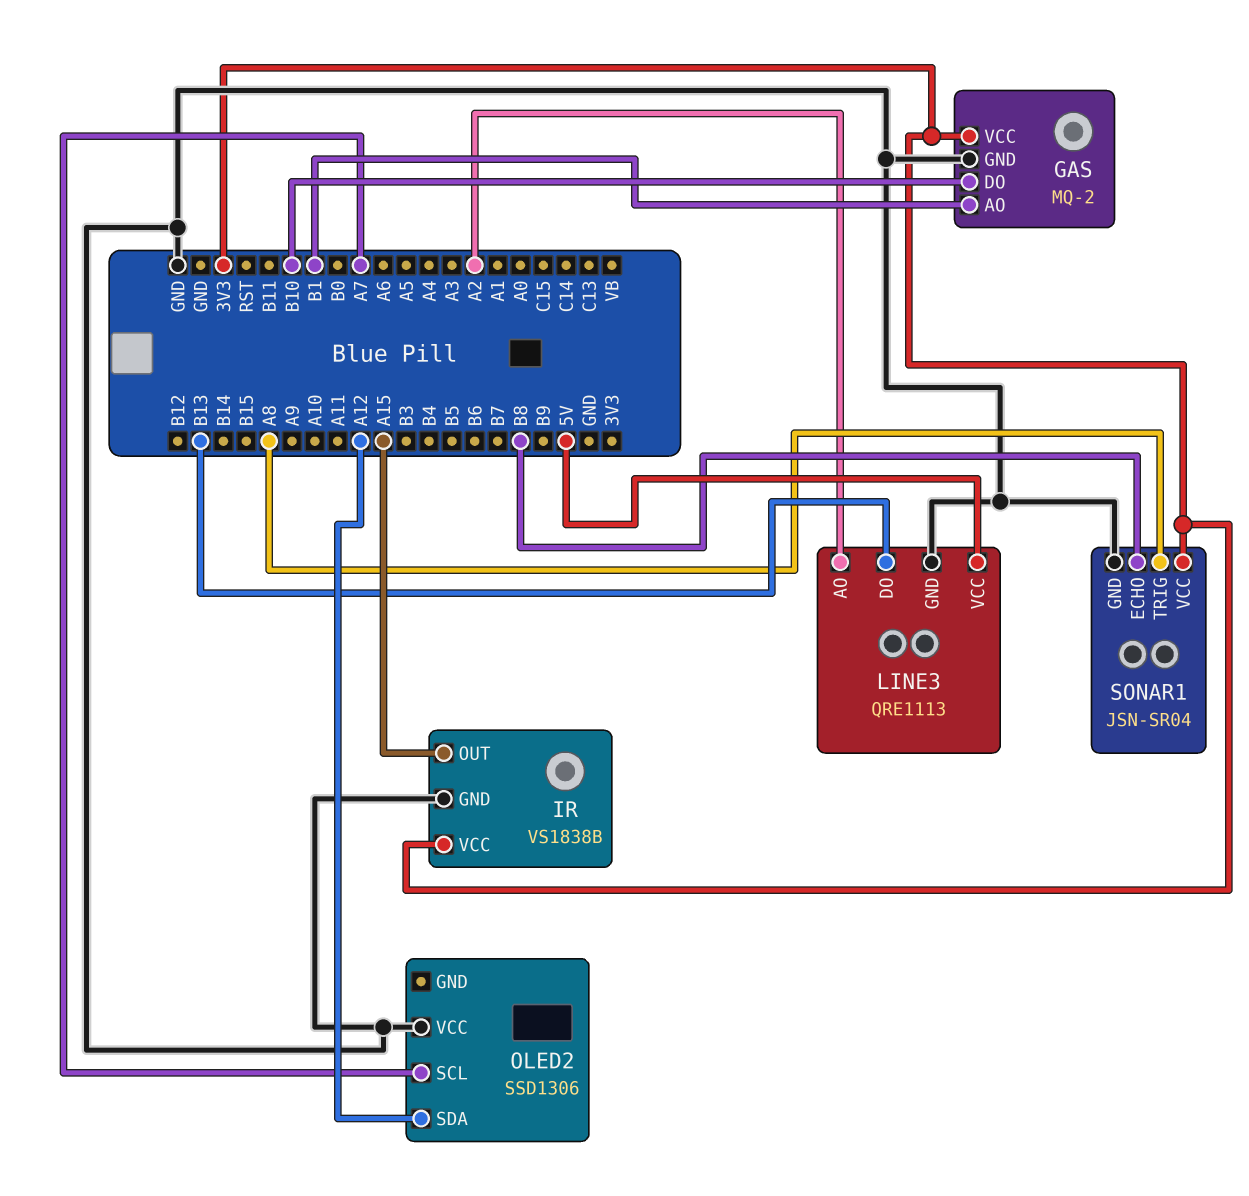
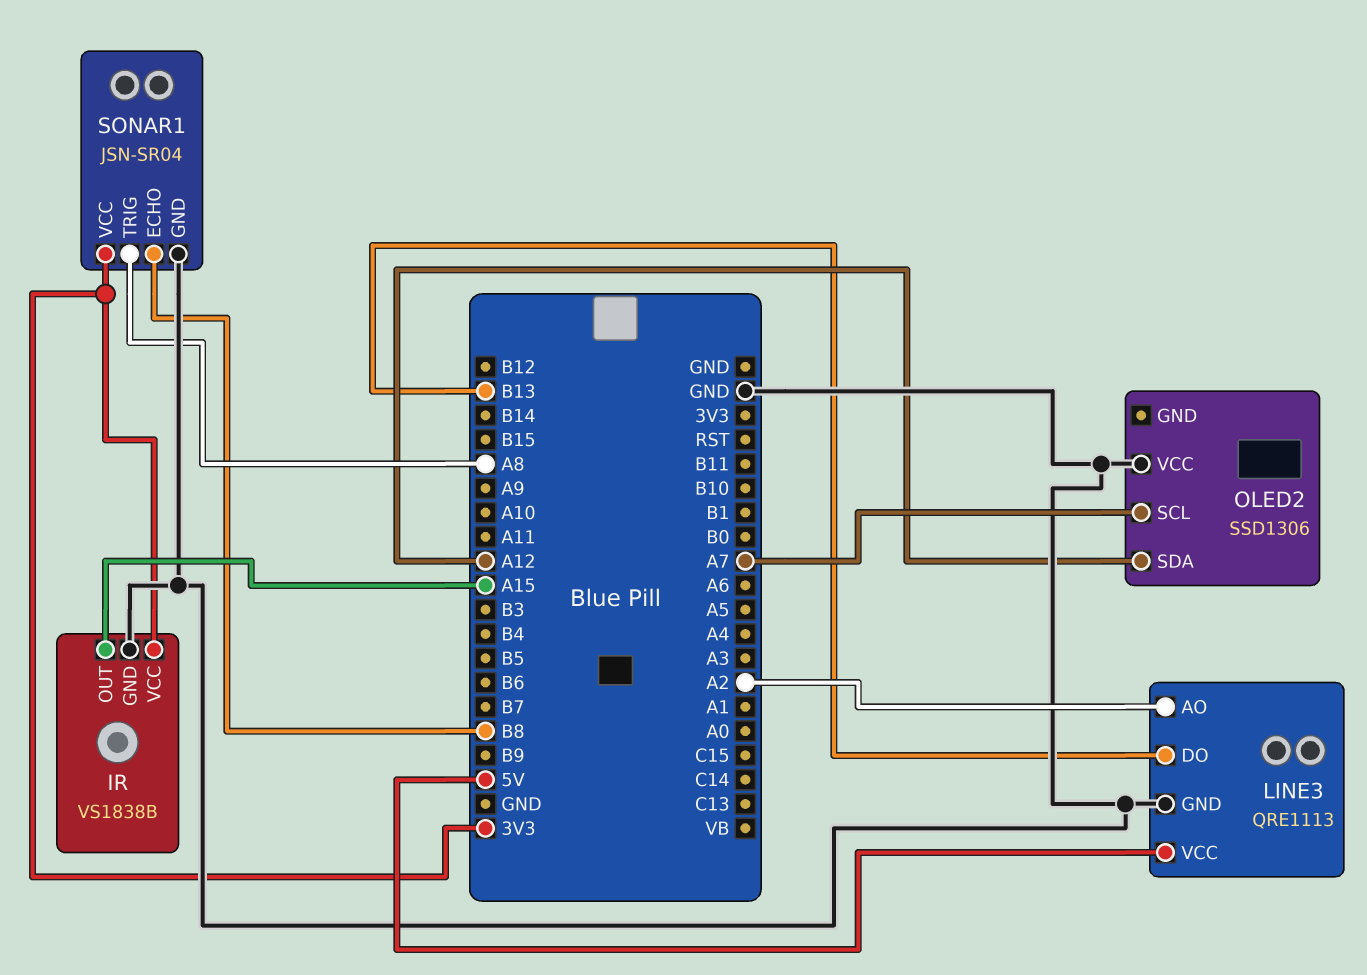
GAS: MQ-2 -> none
GAS pin AO: B1 -> none
GAS pin DO: B10 -> none
GAS pin GND: GND -> none
GAS pin VCC: 3V3 -> none

